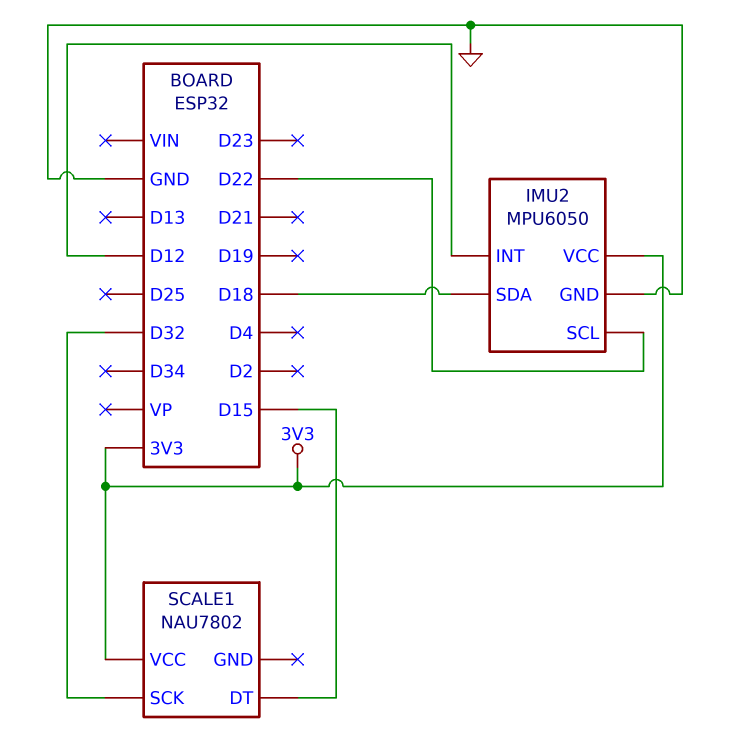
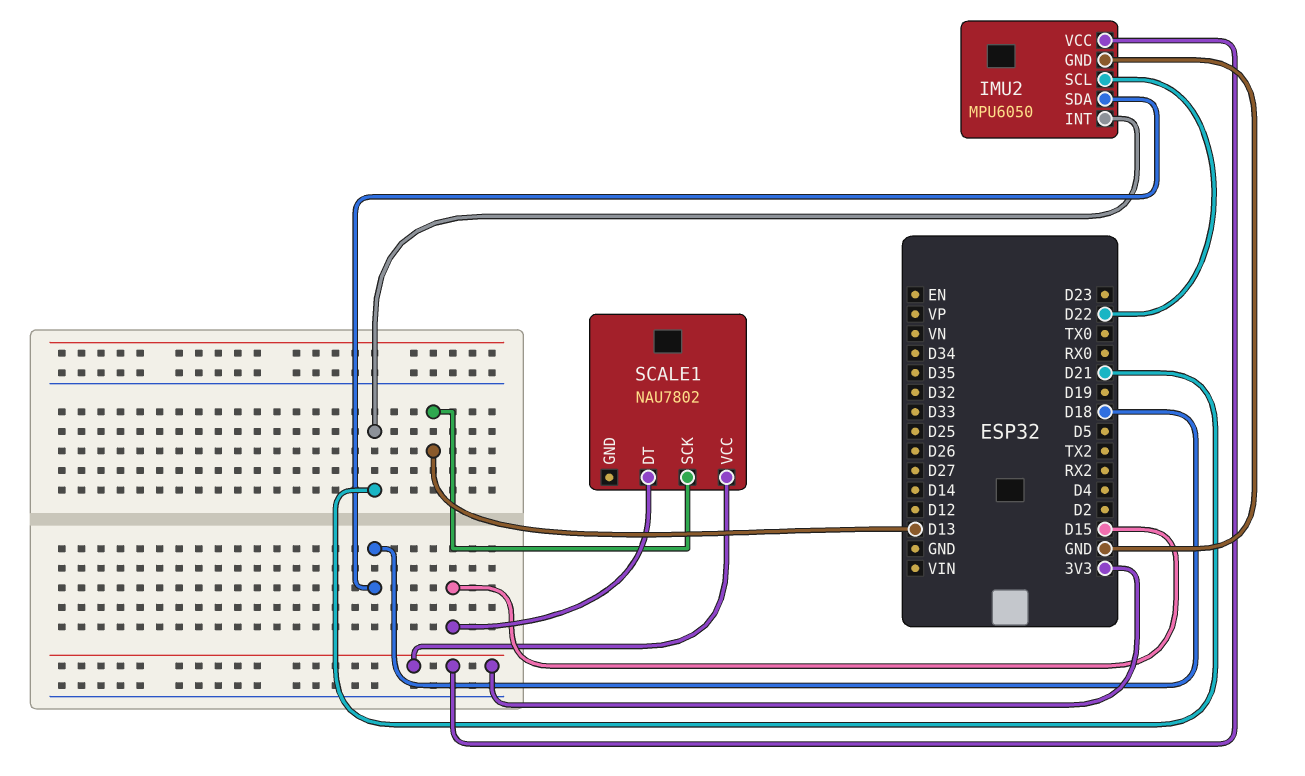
IMU2 pin INT: D12 -> D21
SCALE1 pin SCK: D32 -> D13

